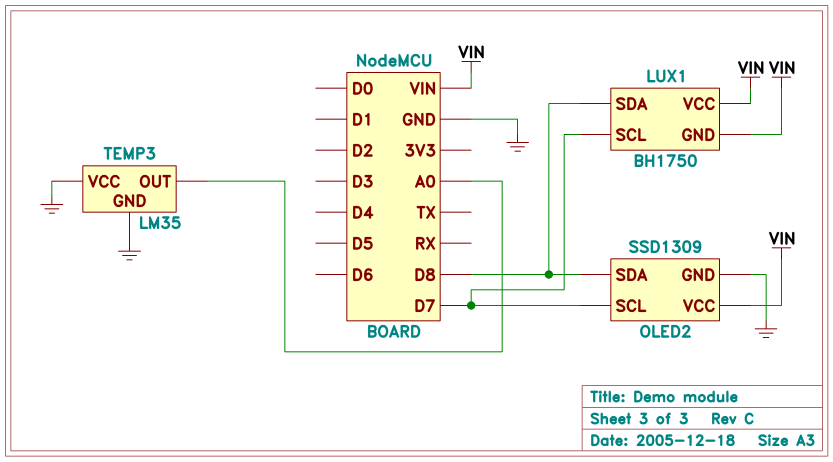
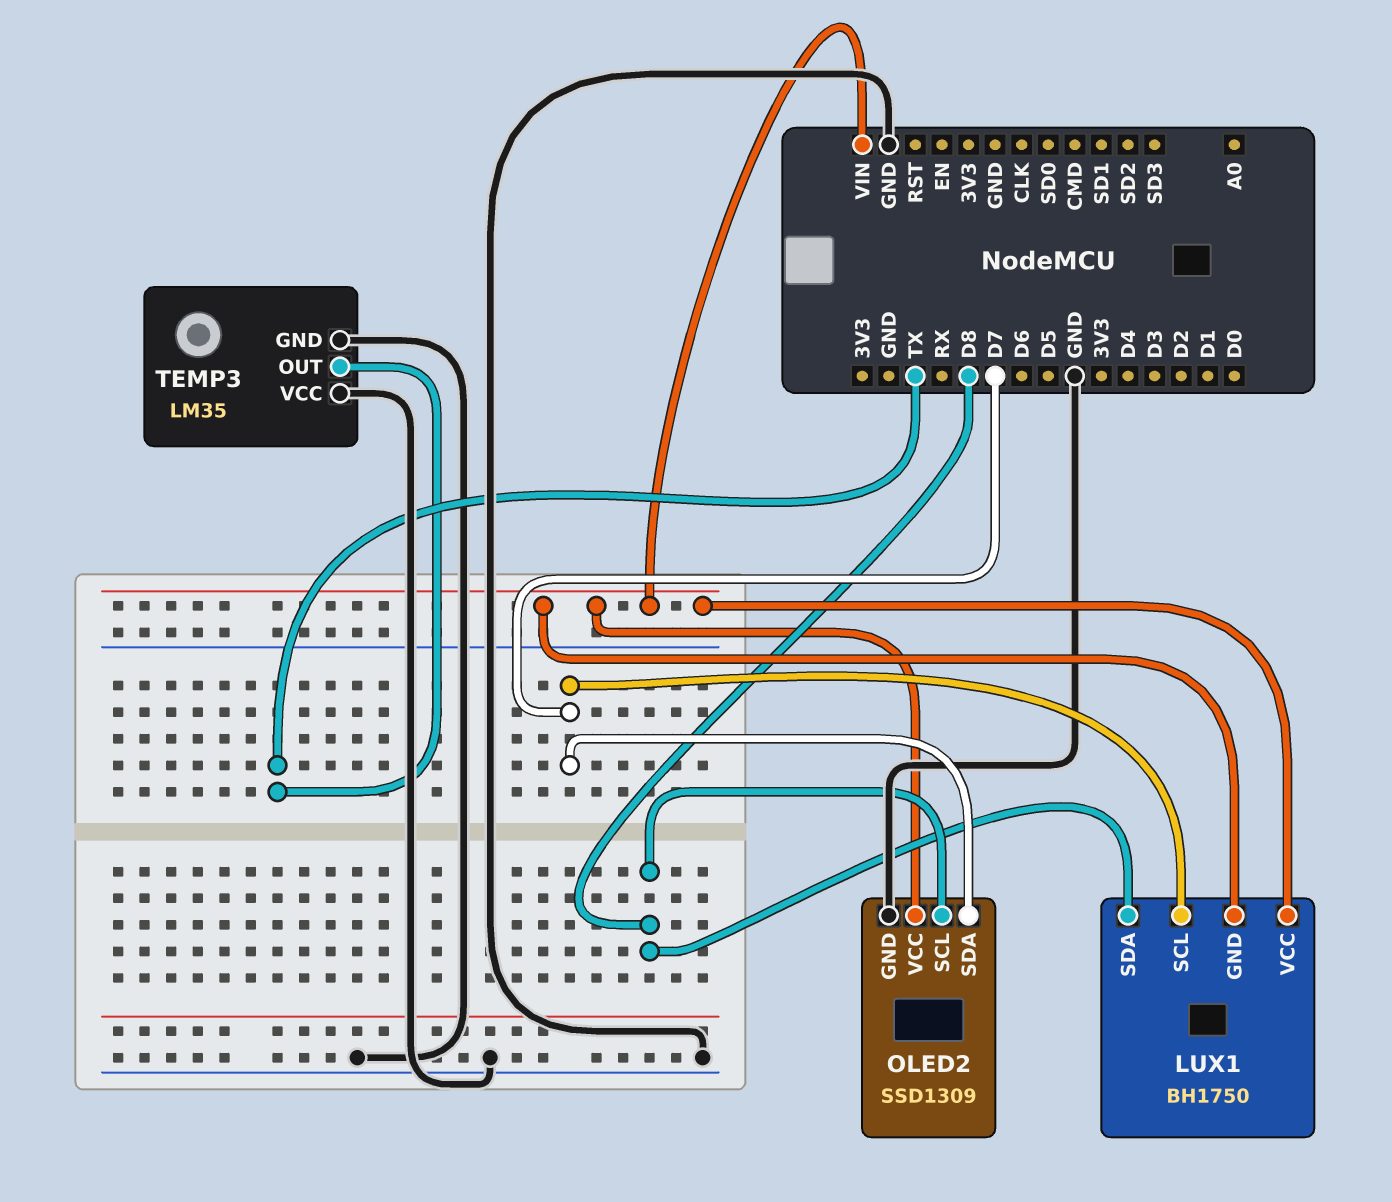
OLED2 pin SCL: D7 -> D8
OLED2 pin SDA: D8 -> D7
TEMP3 pin OUT: A0 -> TX

